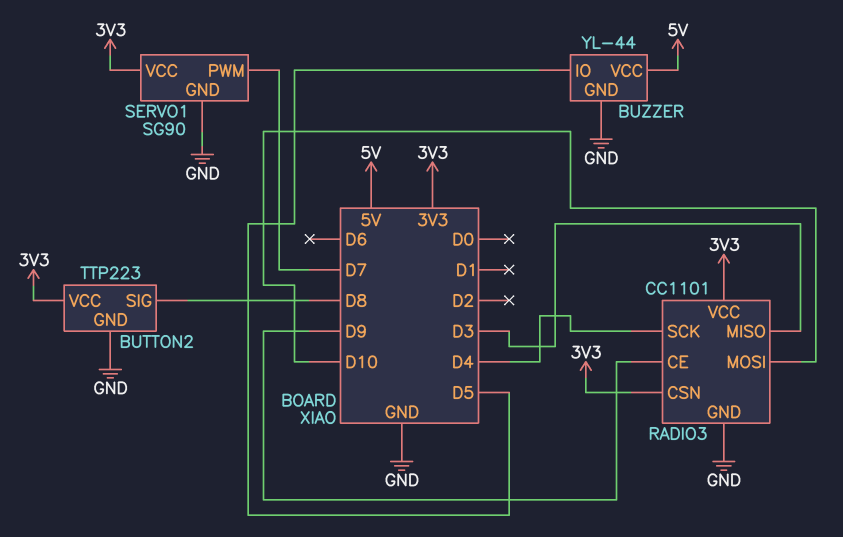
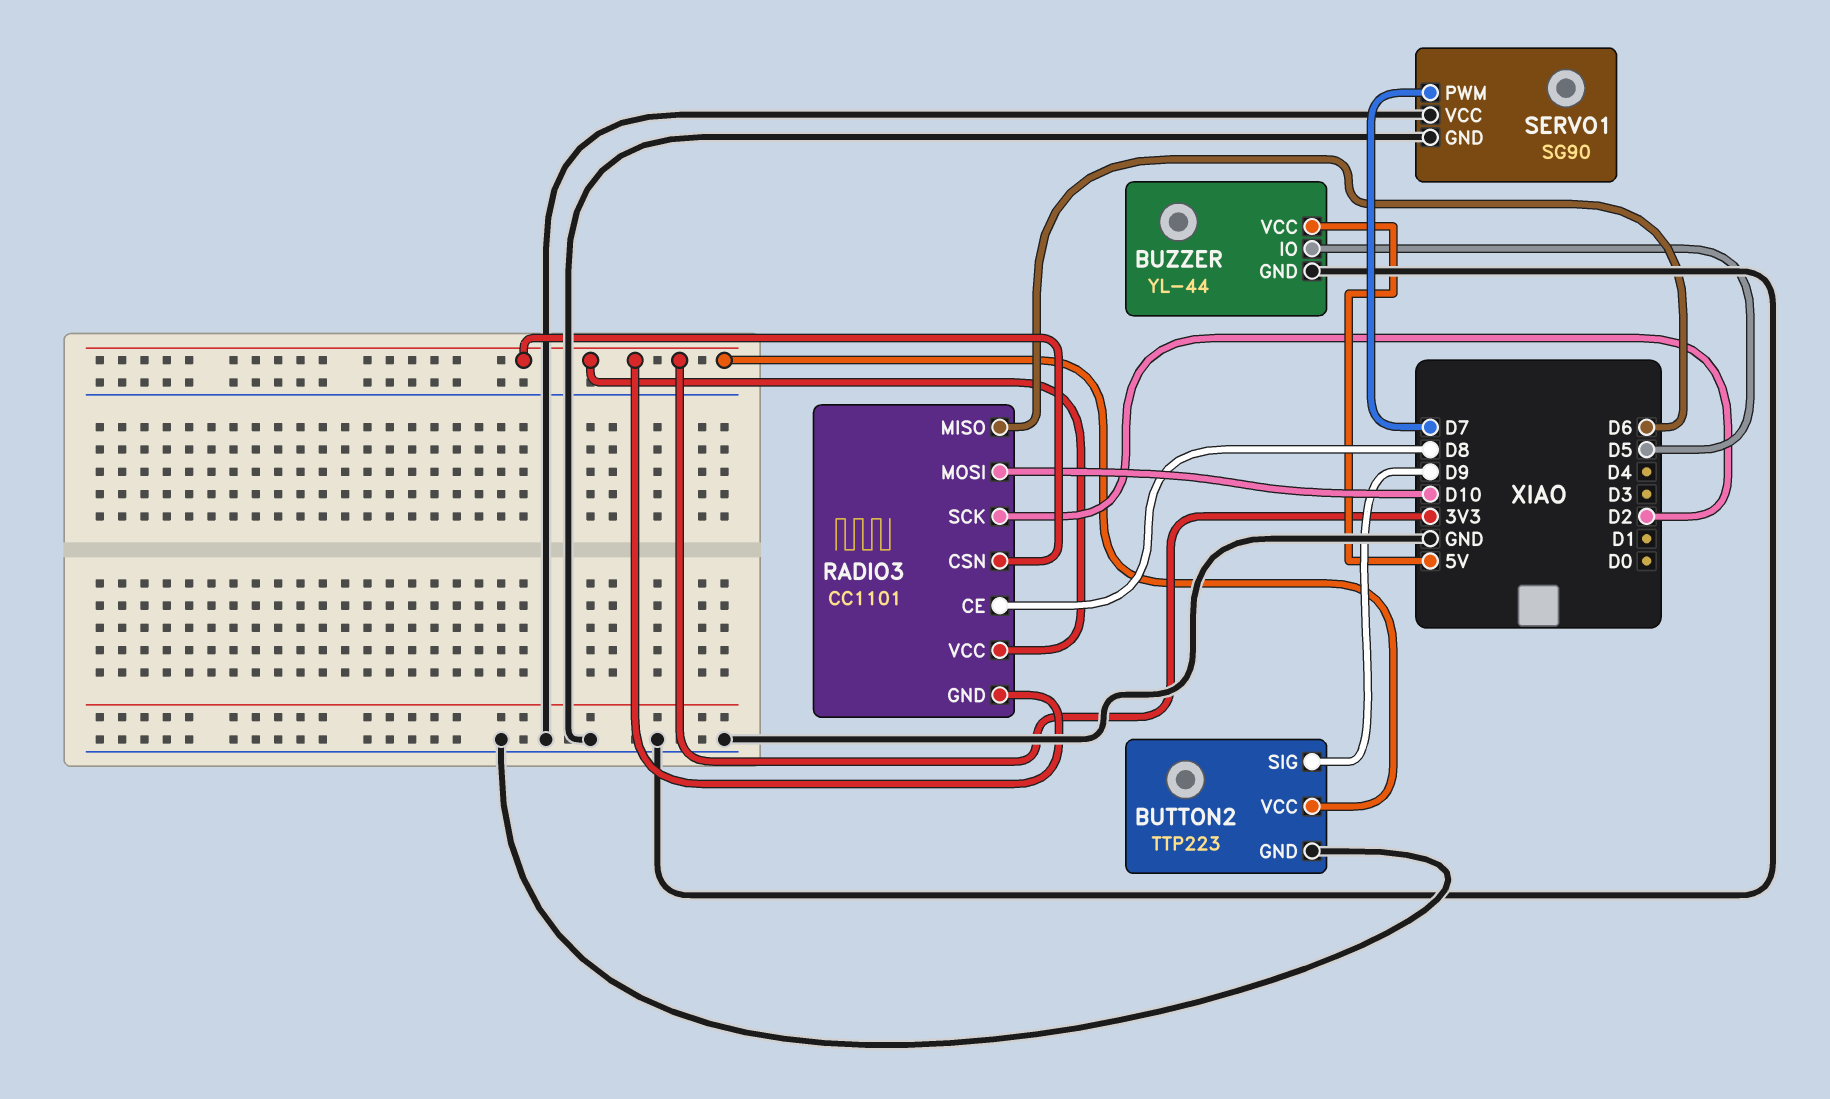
BUTTON2 pin SIG: D8 -> D9
RADIO3 pin CE: D9 -> D8
RADIO3 pin GND: GND -> 3V3
RADIO3 pin MISO: D3 -> D6
RADIO3 pin SCK: D4 -> D2
SERVO1 pin VCC: 3V3 -> GND

